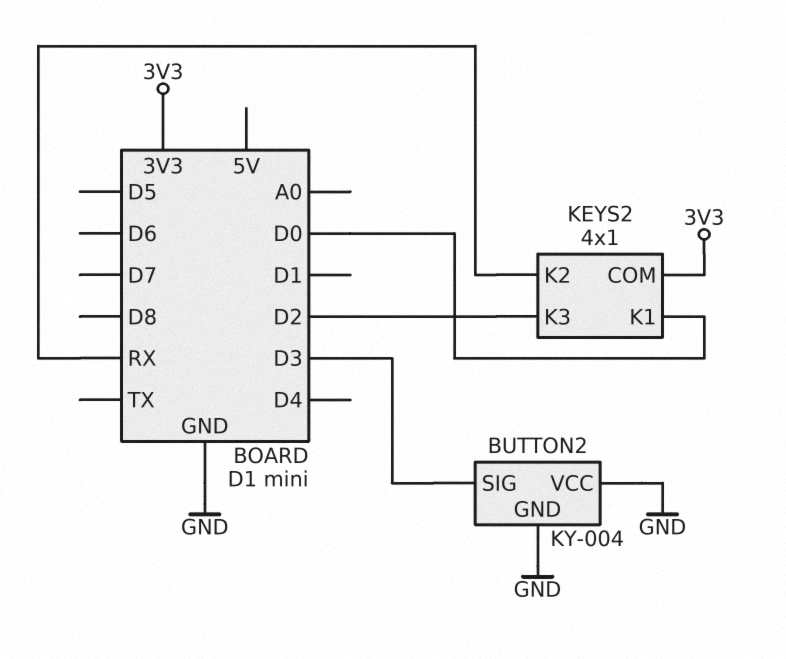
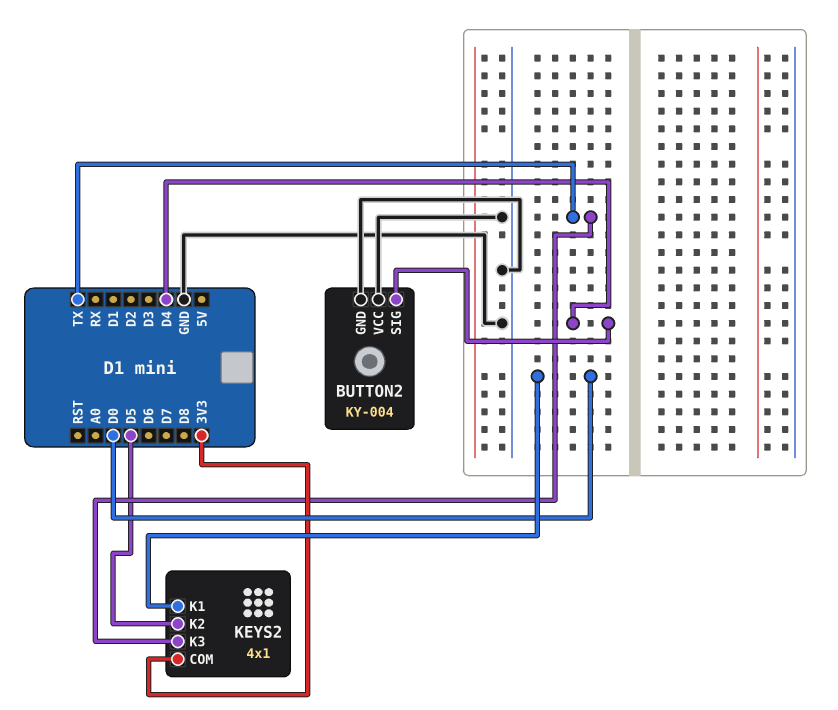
BUTTON2 pin SIG: D3 -> D4
KEYS2 pin K2: RX -> D5
KEYS2 pin K3: D2 -> TX

